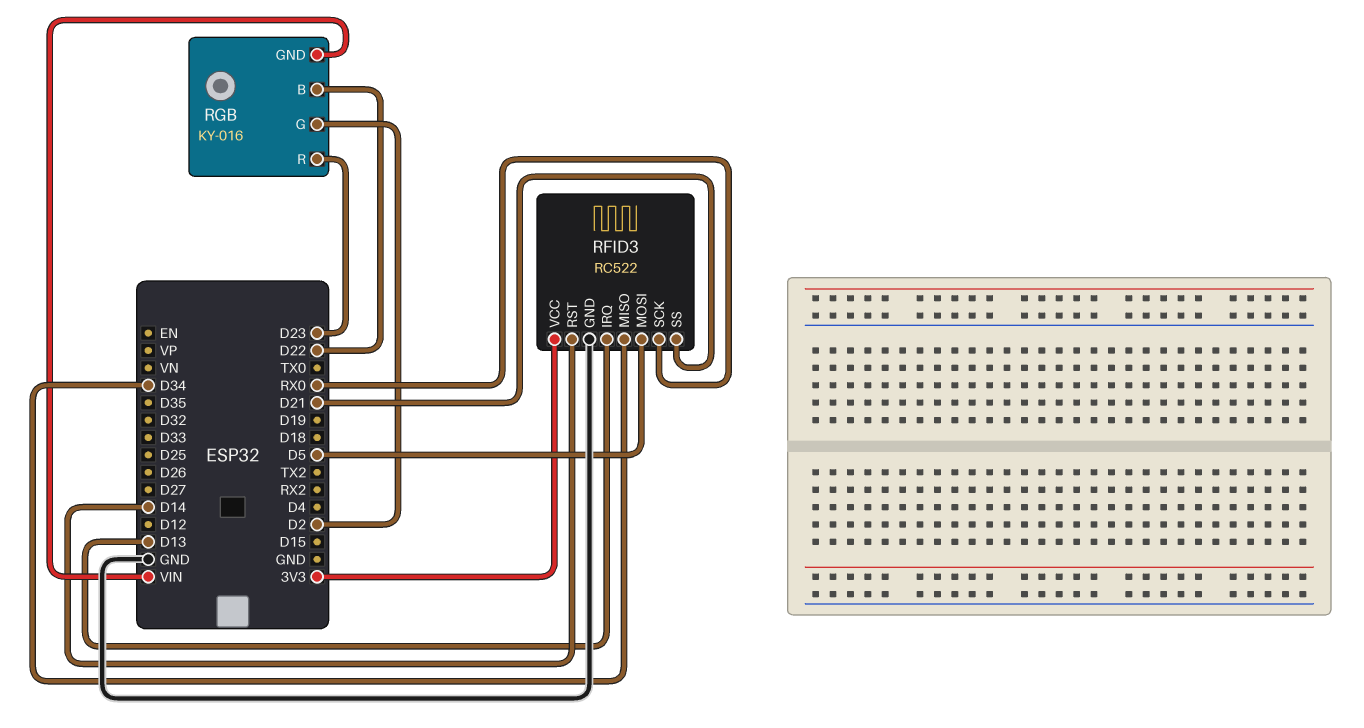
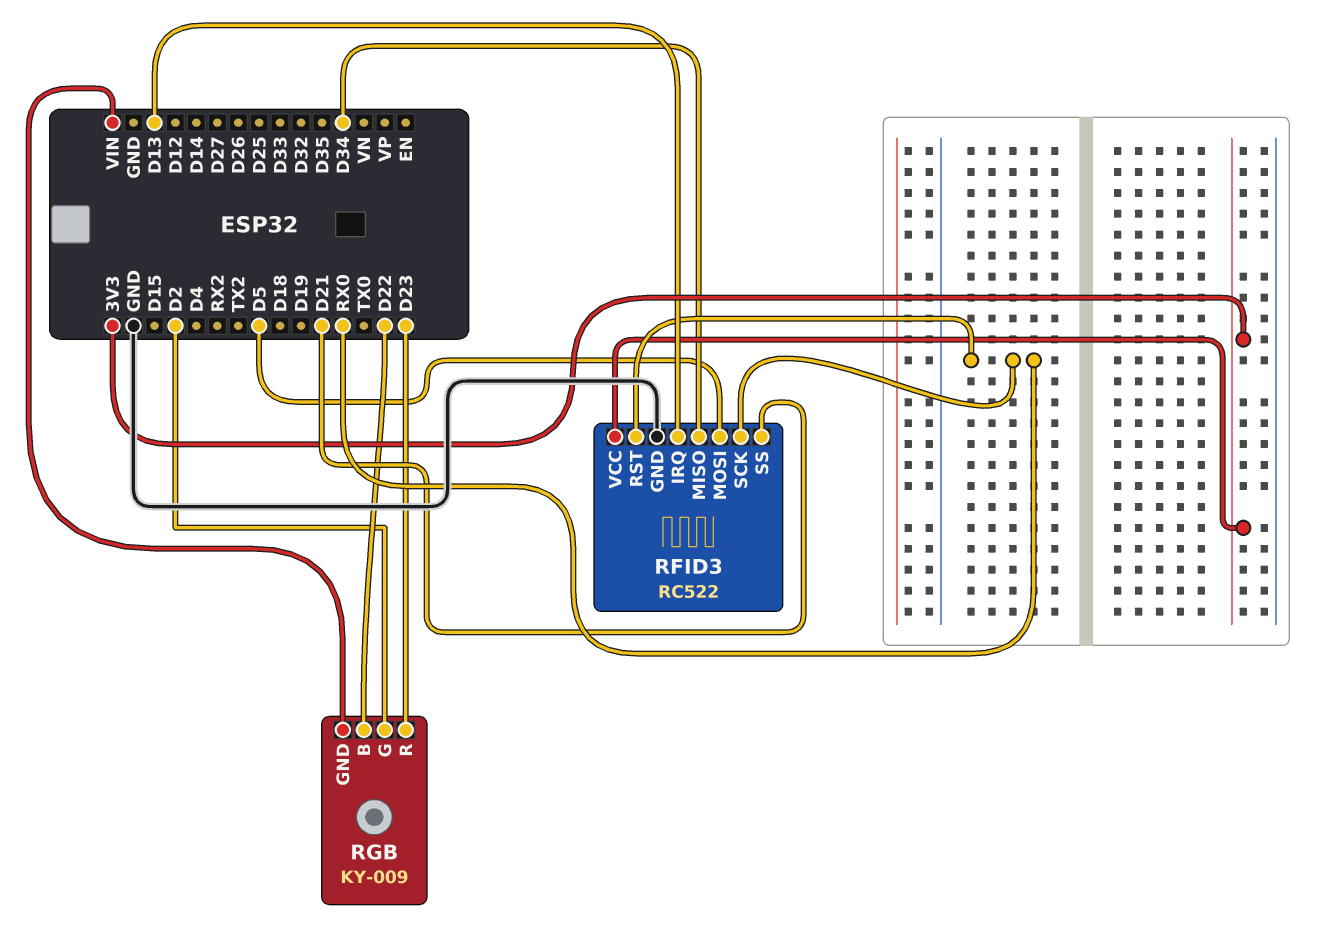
RFID3 pin RST: D14 -> RX0
RGB: KY-016 -> KY-009

